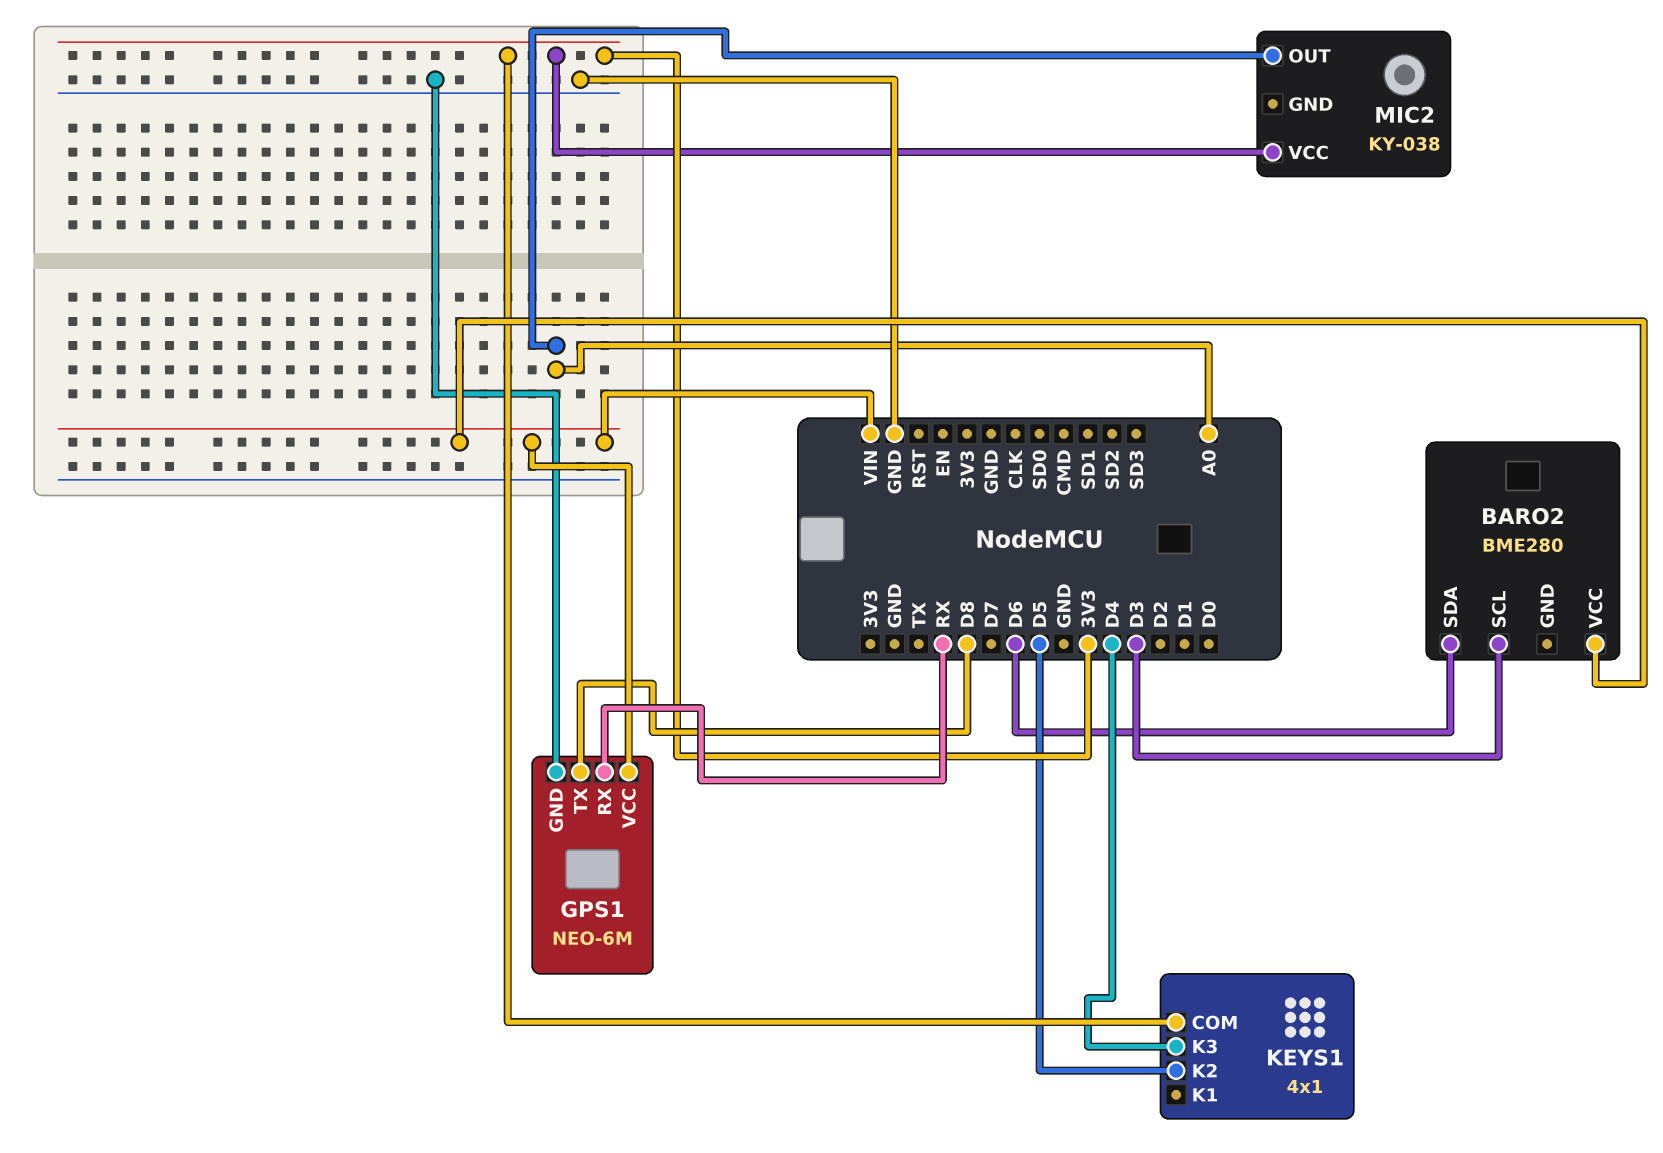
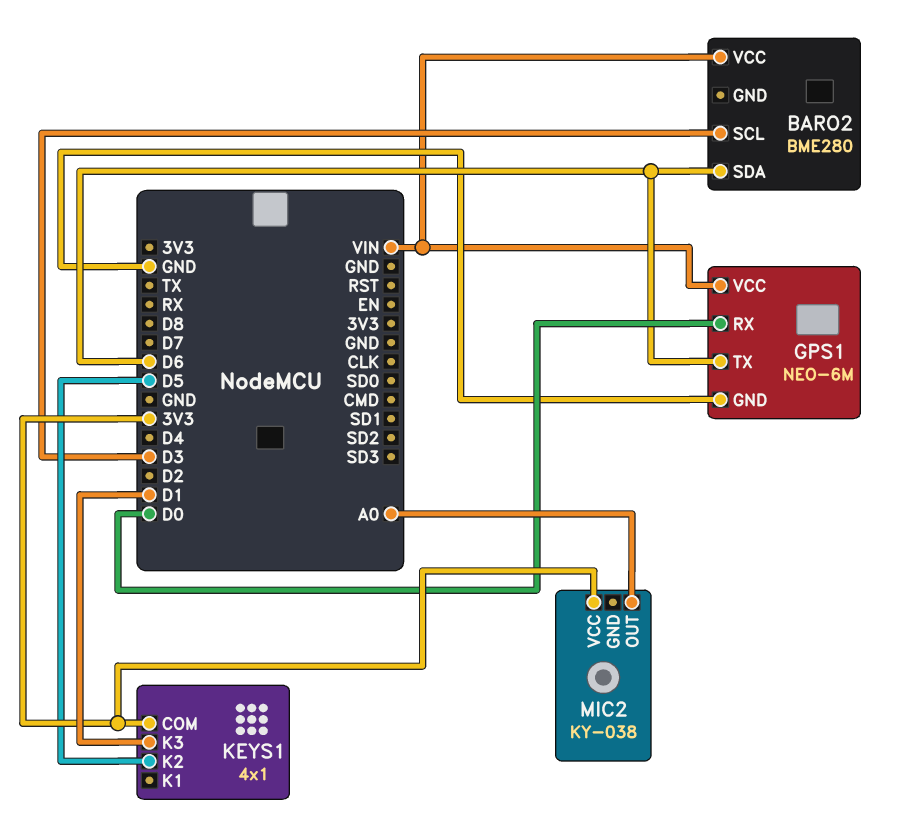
GPS1 pin RX: RX -> D0
GPS1 pin TX: D8 -> D6
KEYS1 pin K3: D4 -> D1

